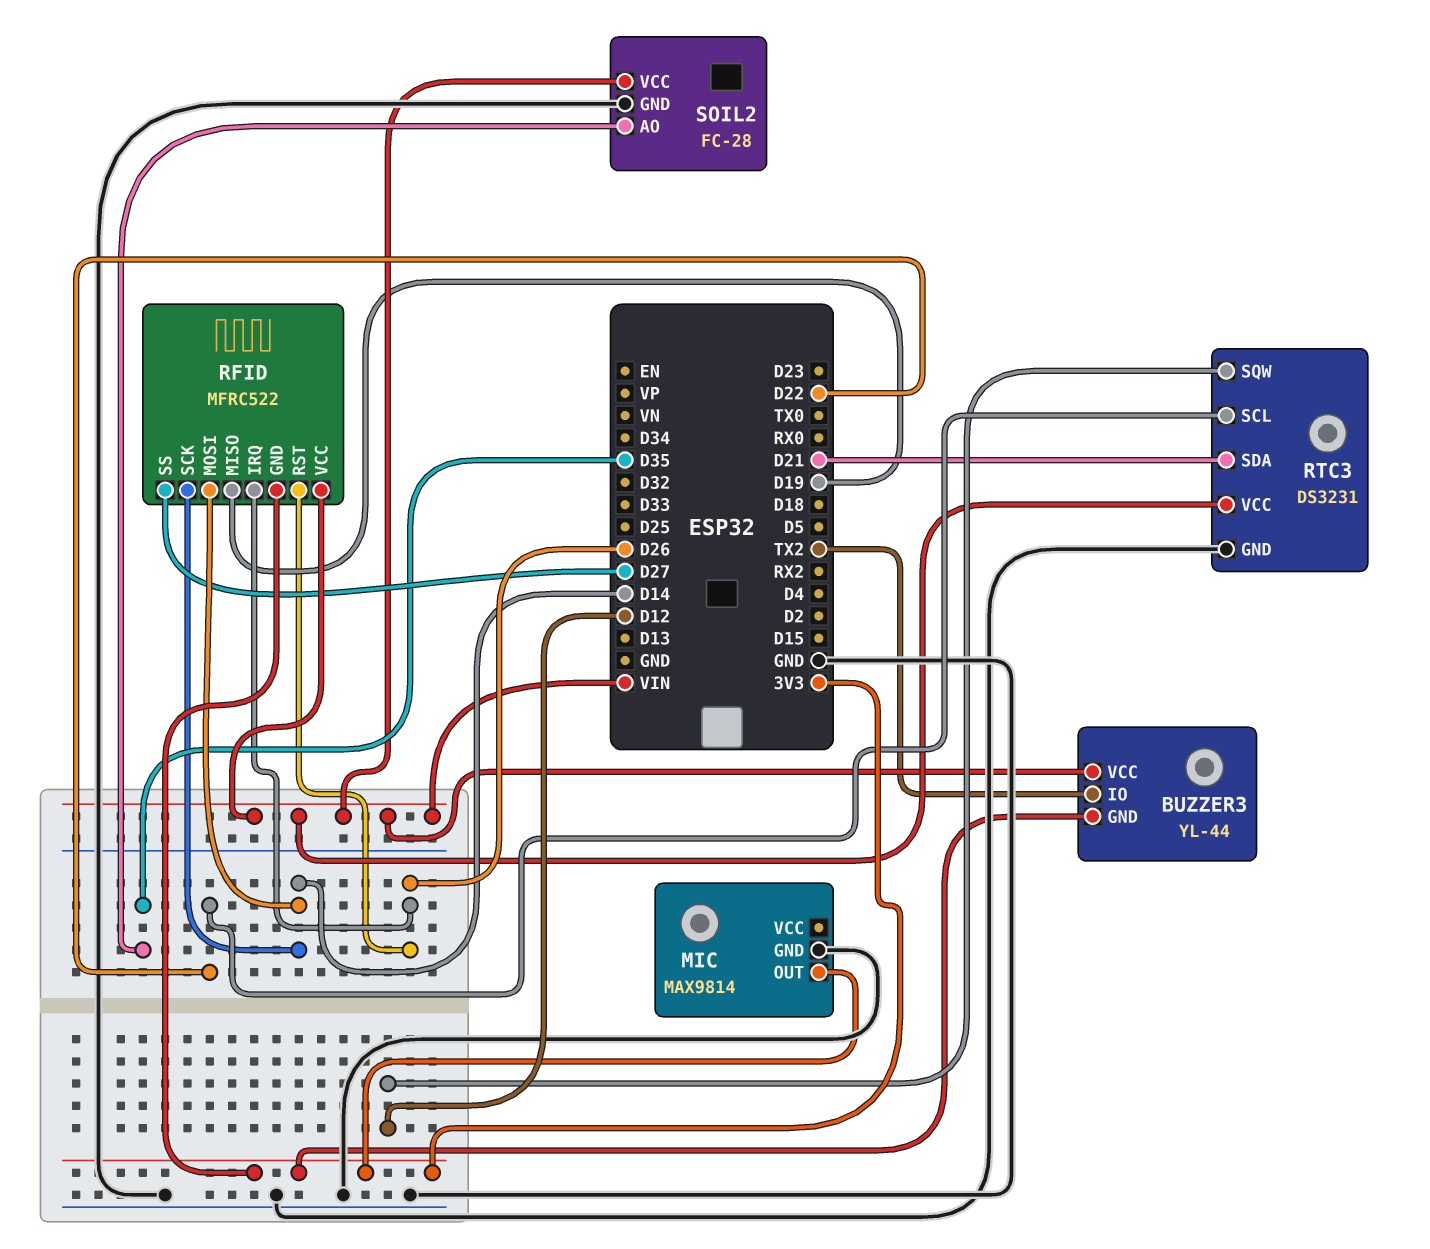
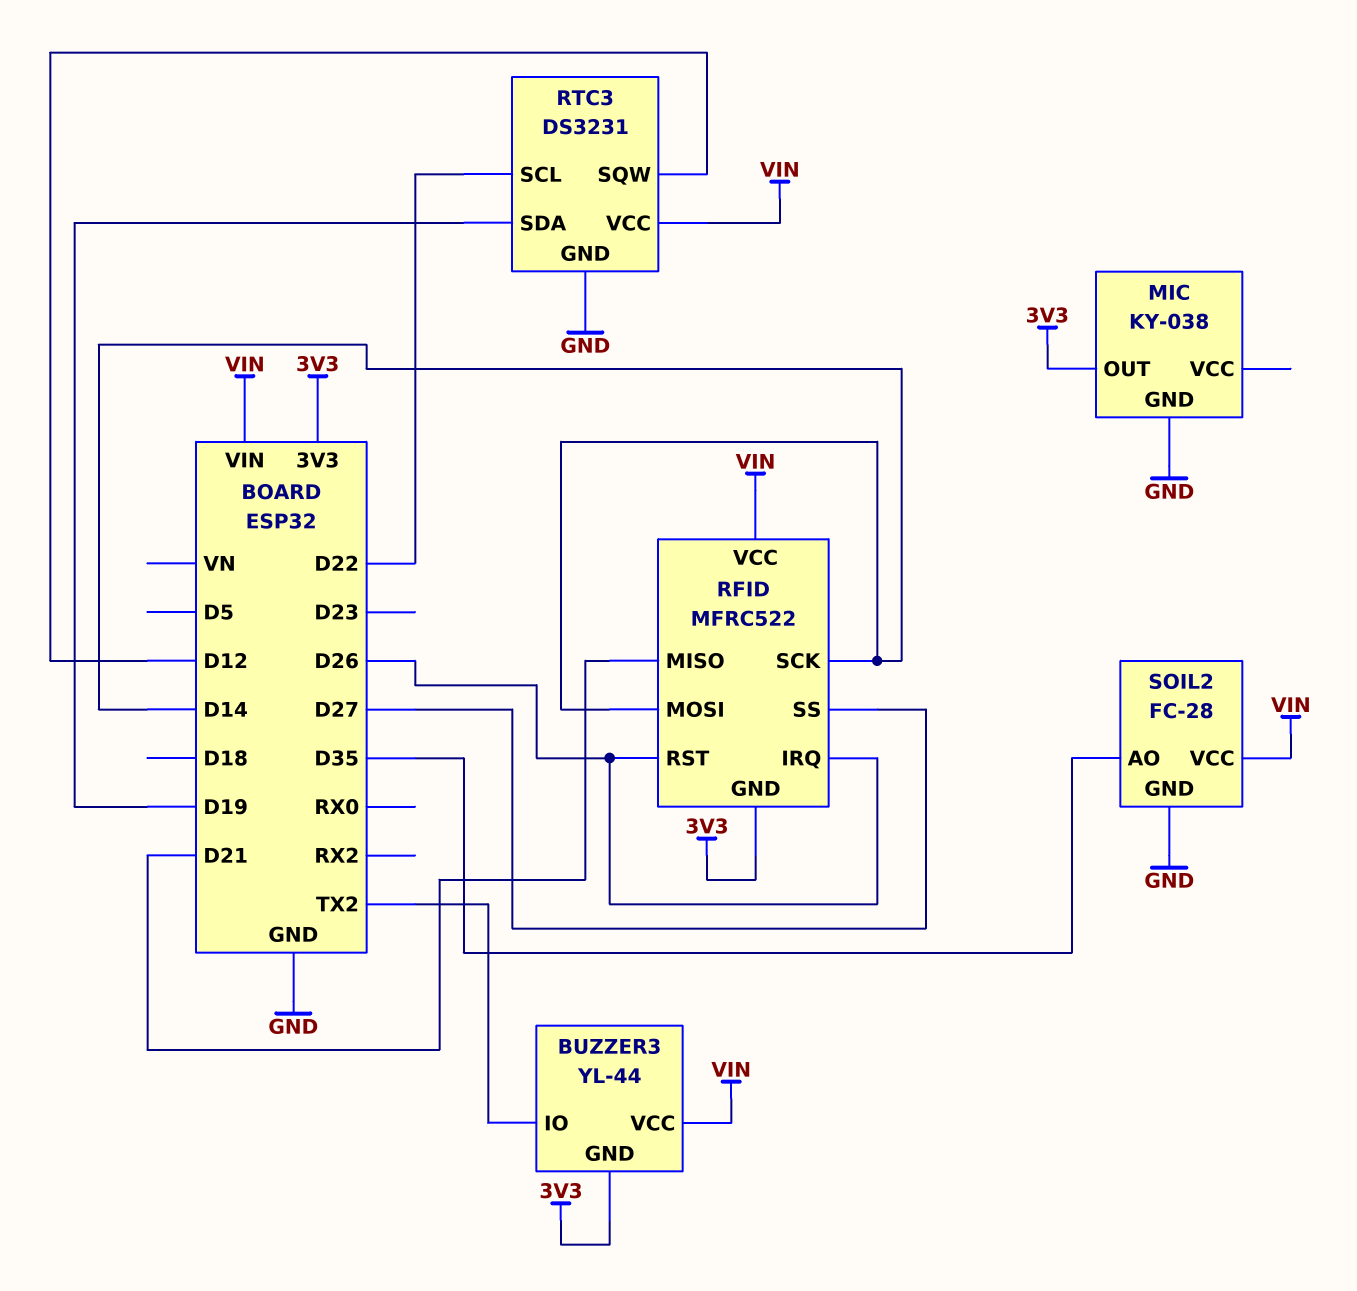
MIC: MAX9814 -> KY-038
RFID pin MISO: D19 -> D21
RTC3 pin SDA: D21 -> D19

